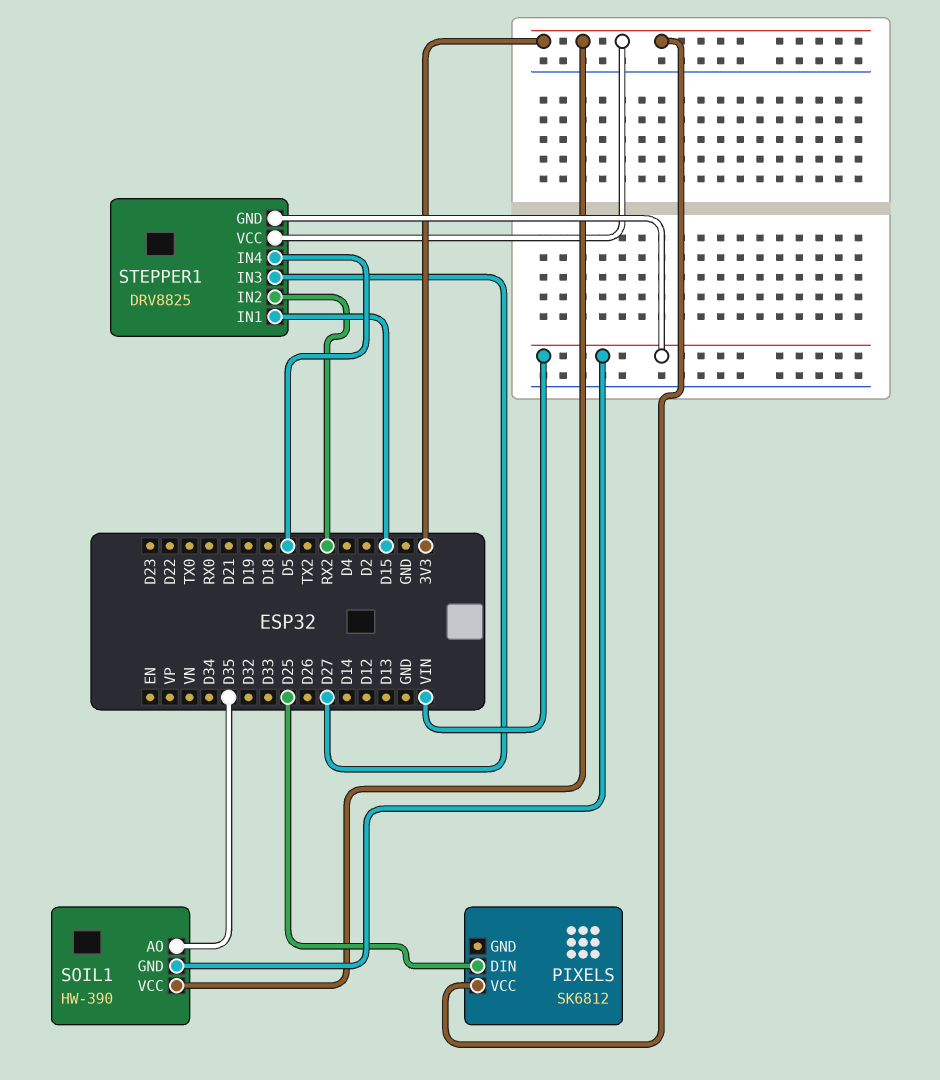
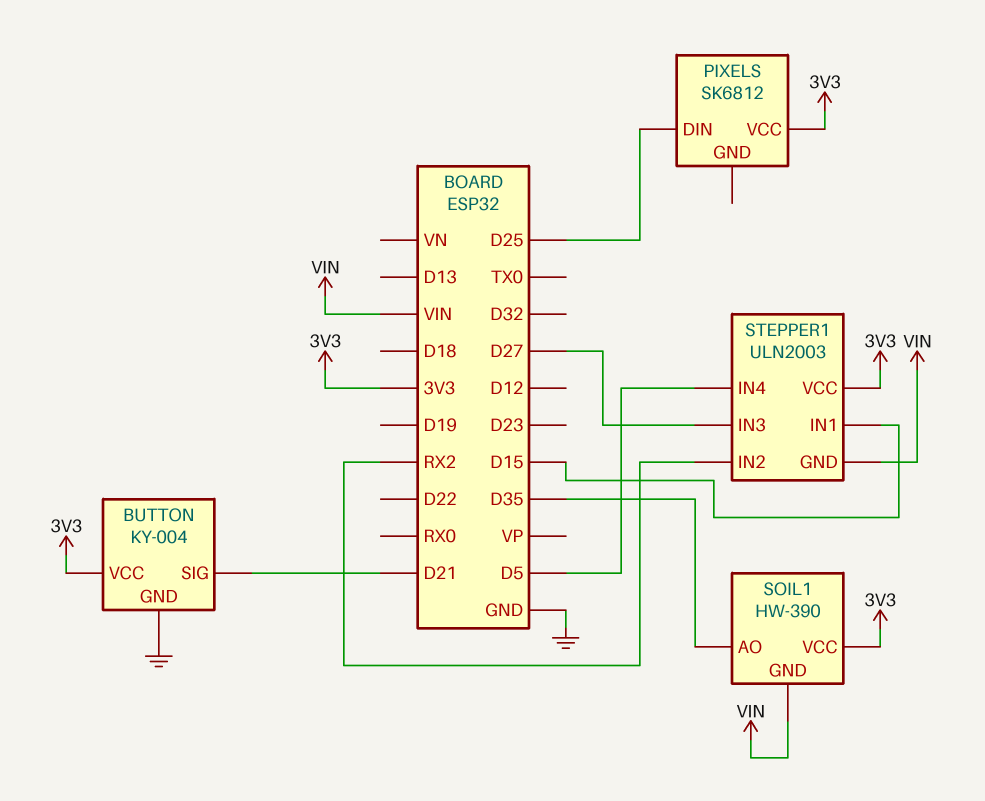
BUTTON: none -> KY-004
BUTTON pin GND: none -> GND
BUTTON pin SIG: none -> D21
BUTTON pin VCC: none -> 3V3
STEPPER1: DRV8825 -> ULN2003

